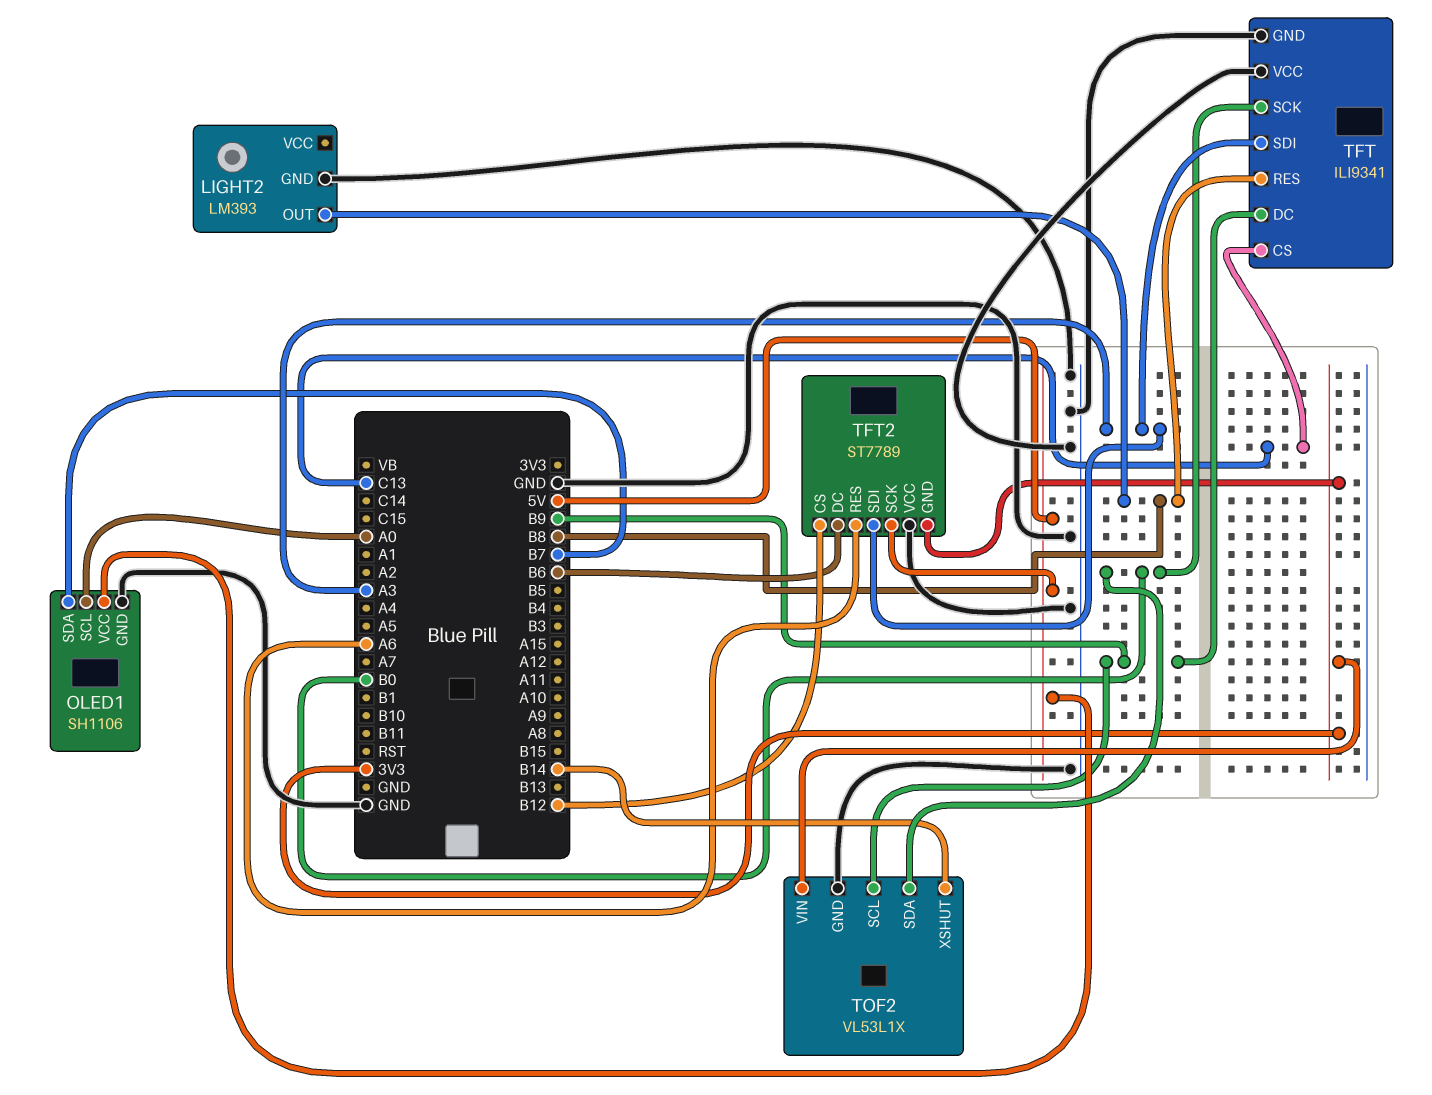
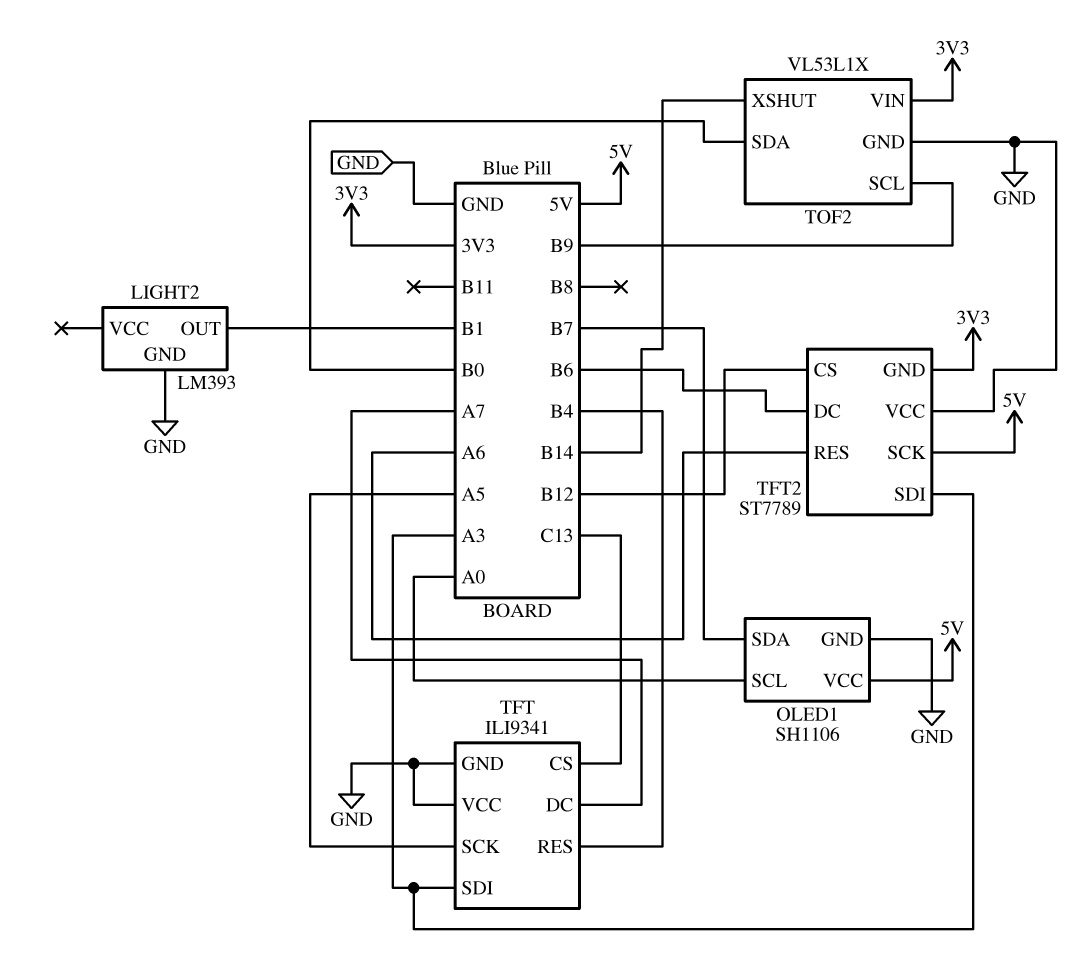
LIGHT2 pin OUT: B8 -> B1
TFT pin DC: B9 -> A7
TFT pin RES: B8 -> B4
TFT pin SCK: B0 -> A5

